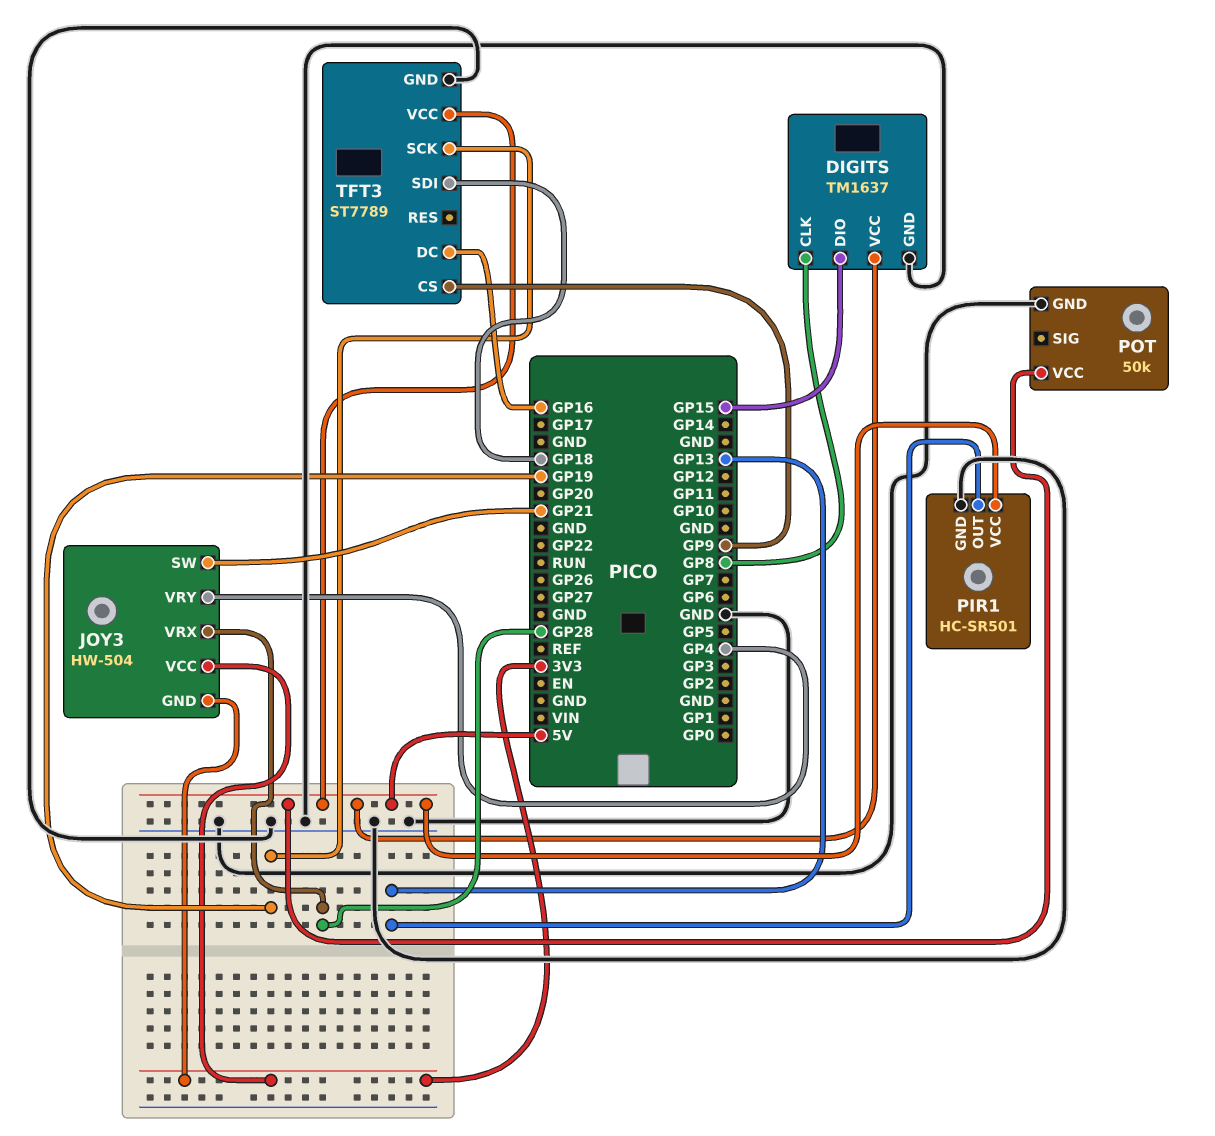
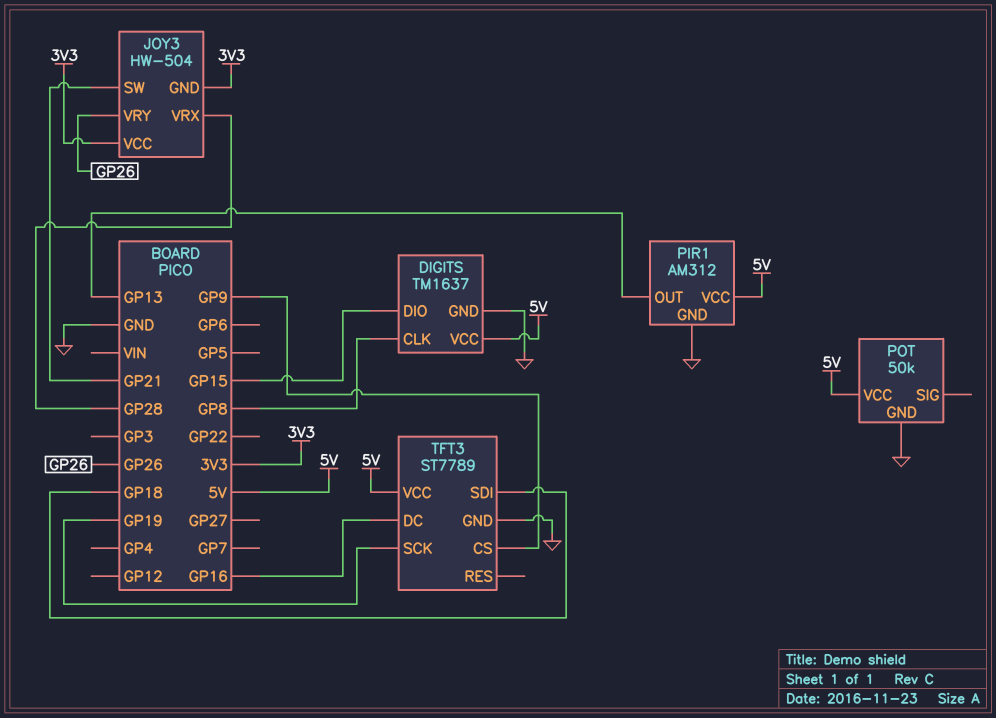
JOY3 pin VRY: GP4 -> GP26
PIR1: HC-SR501 -> AM312

